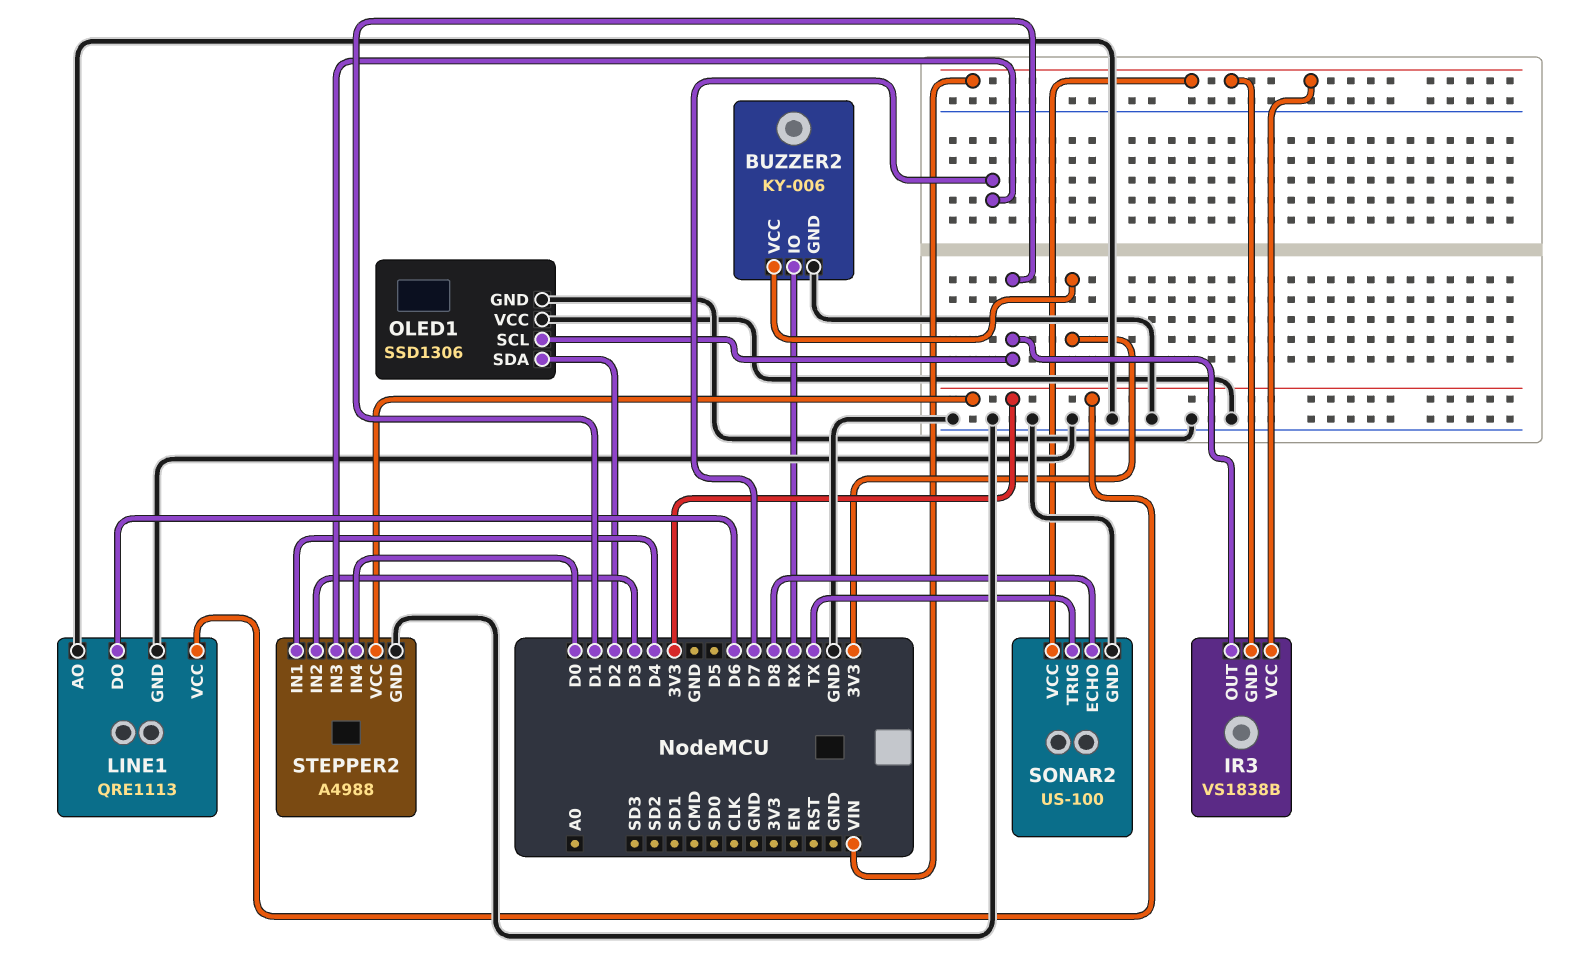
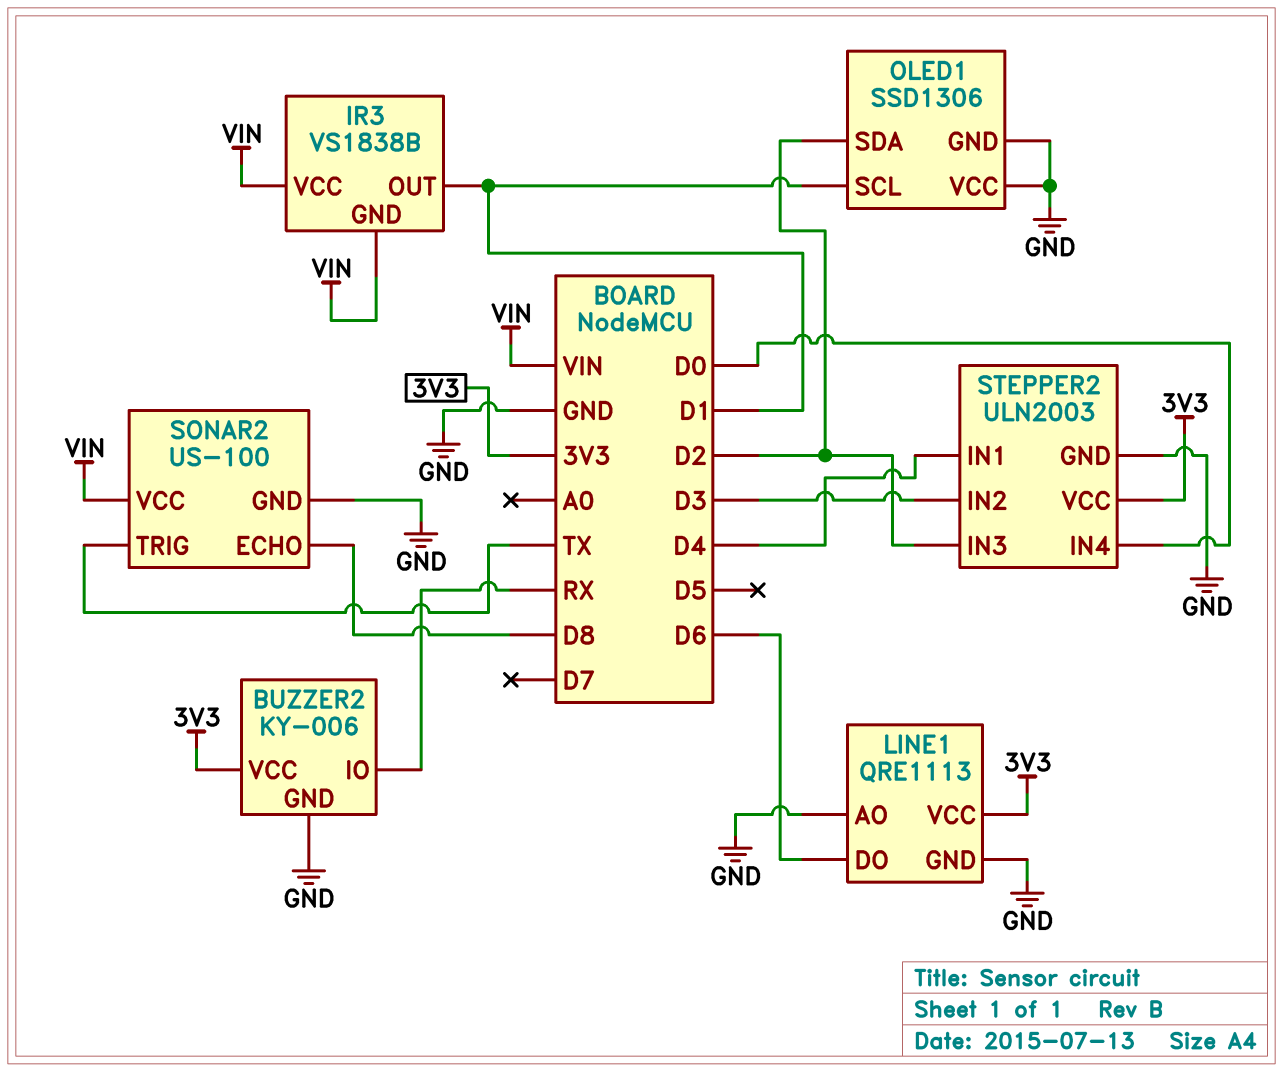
STEPPER2: A4988 -> ULN2003
STEPPER2 pin IN3: D7 -> D2

